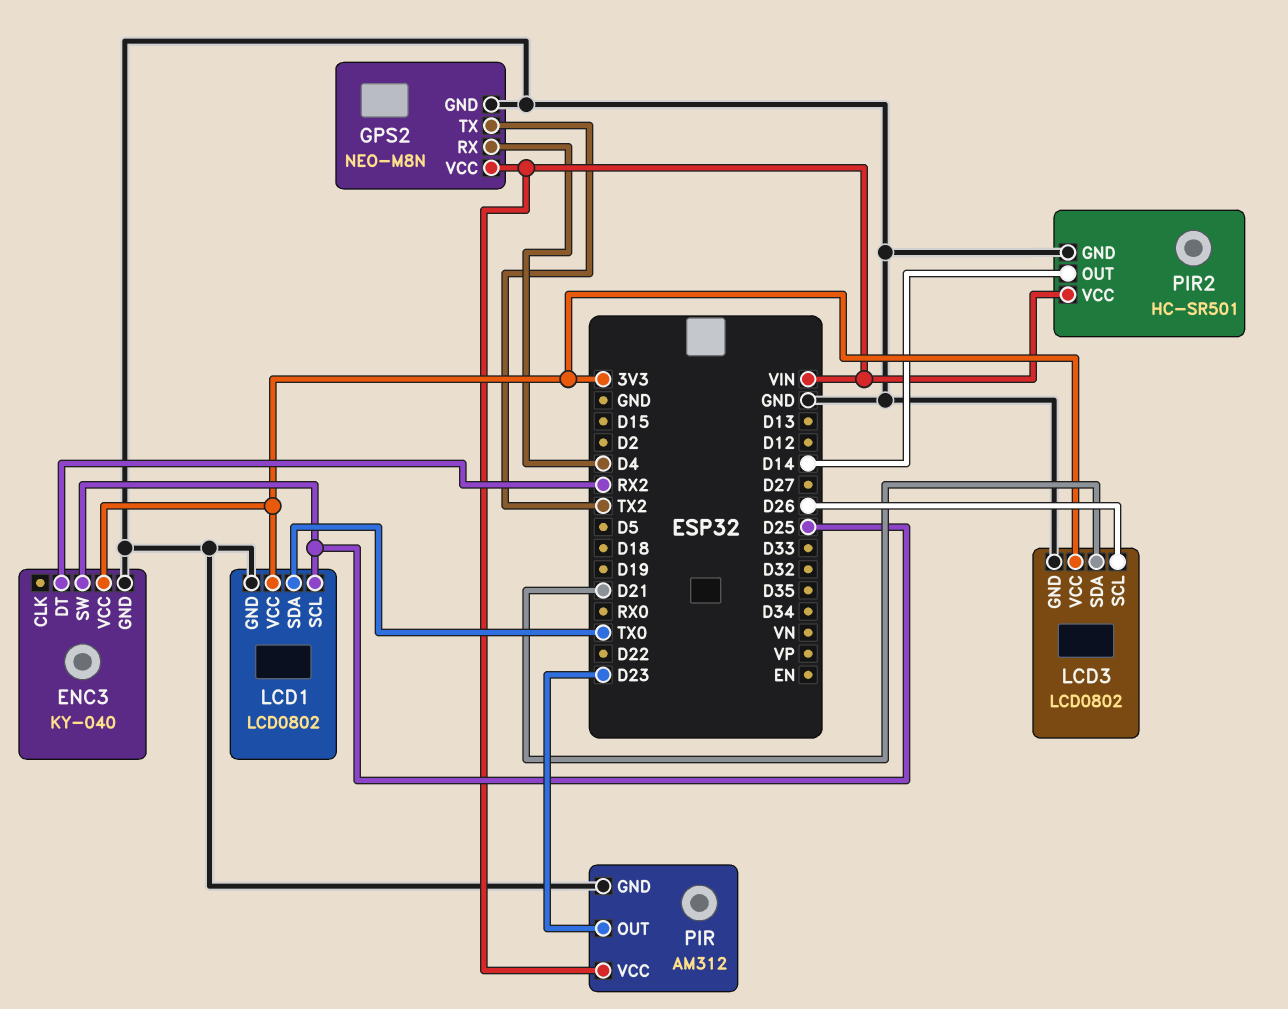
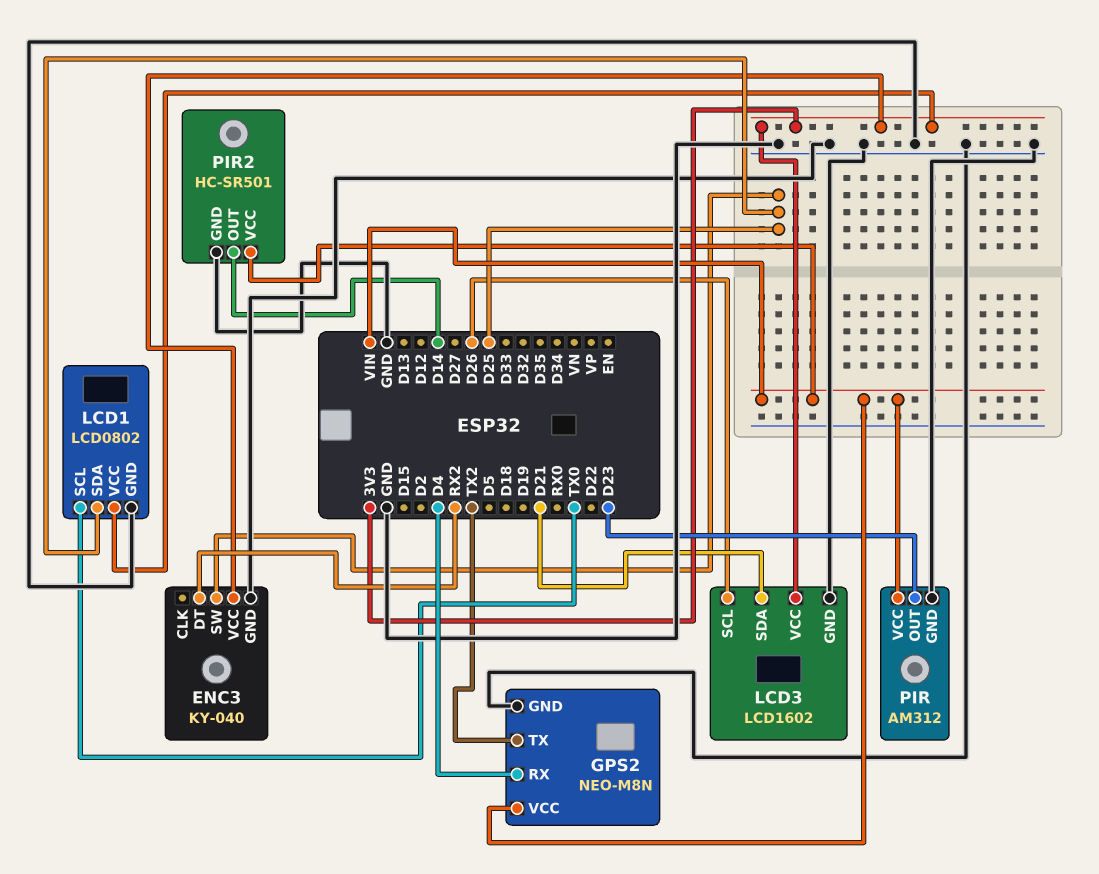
LCD1 pin SCL: D25 -> TX0
LCD1 pin SDA: TX0 -> D25
LCD3: LCD0802 -> LCD1602

